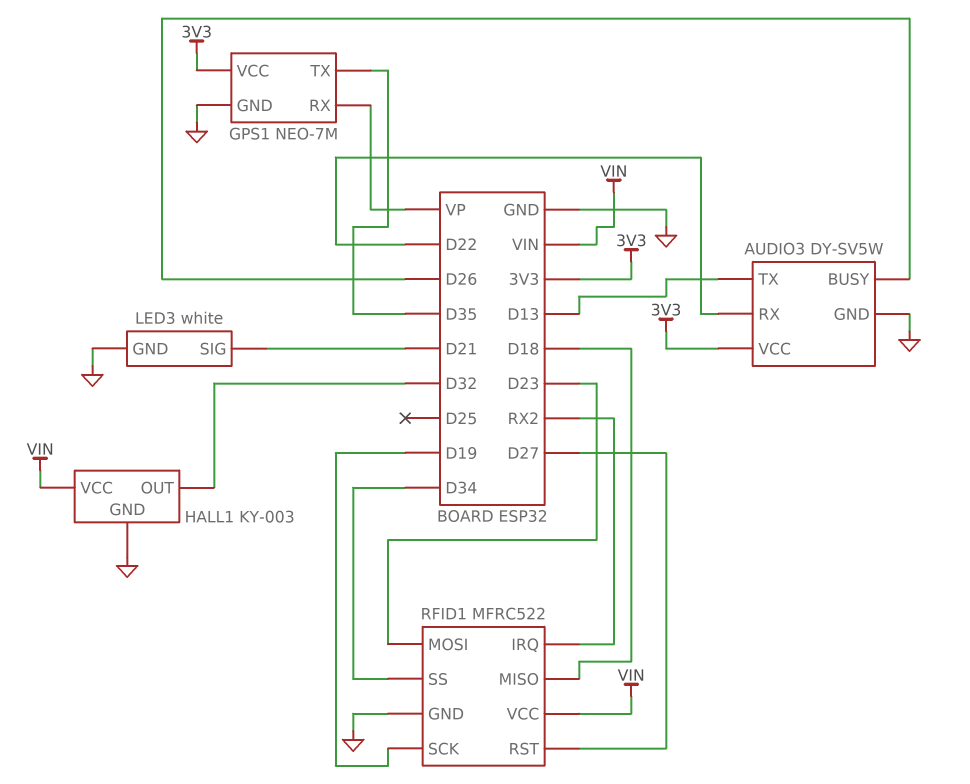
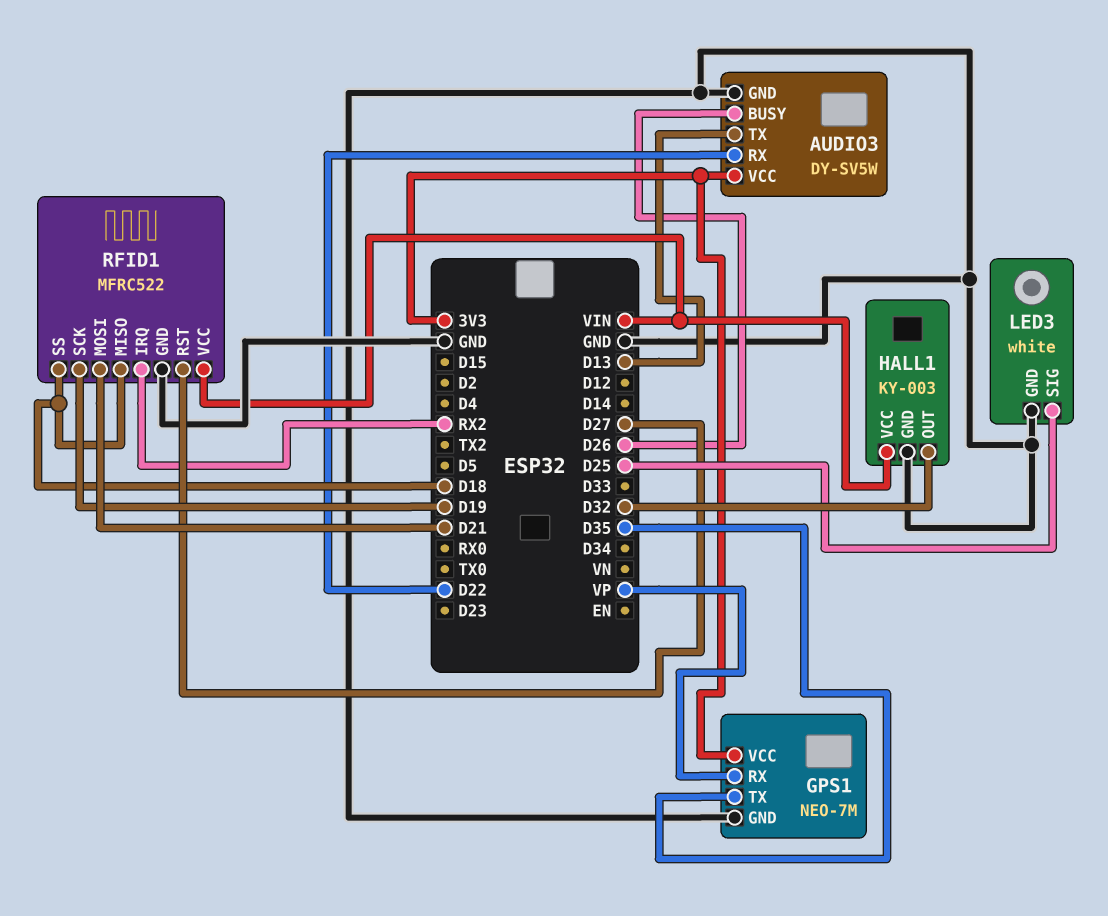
LED3 pin SIG: D21 -> D25
RFID1 pin MOSI: D23 -> D21
RFID1 pin SS: D34 -> D18

